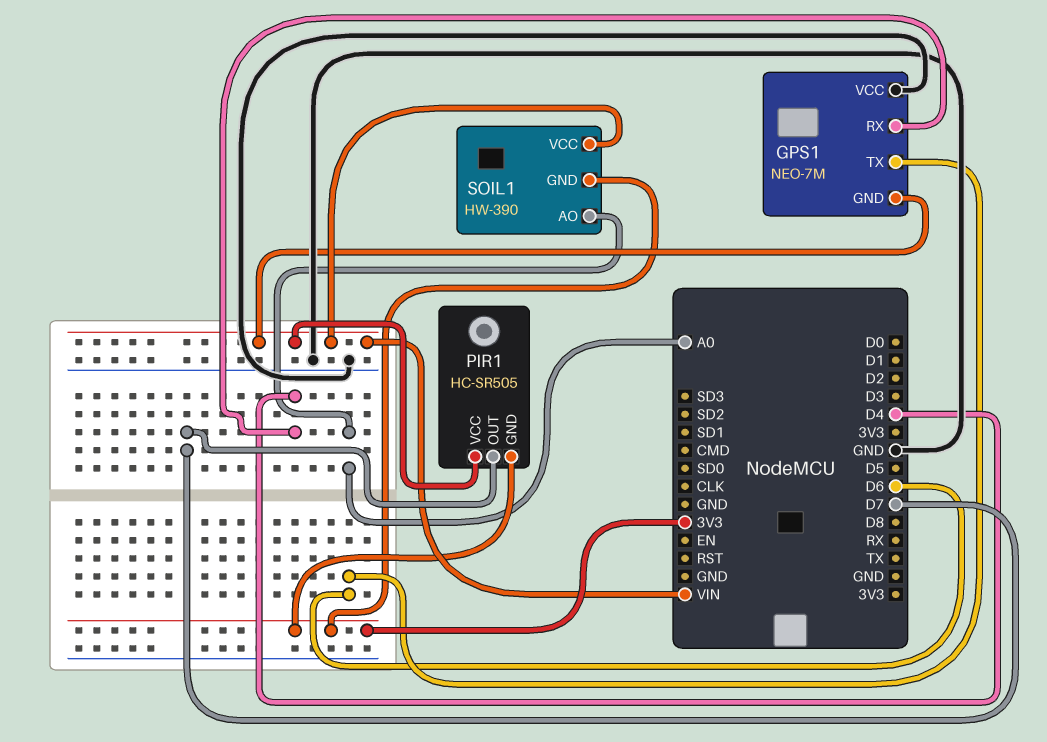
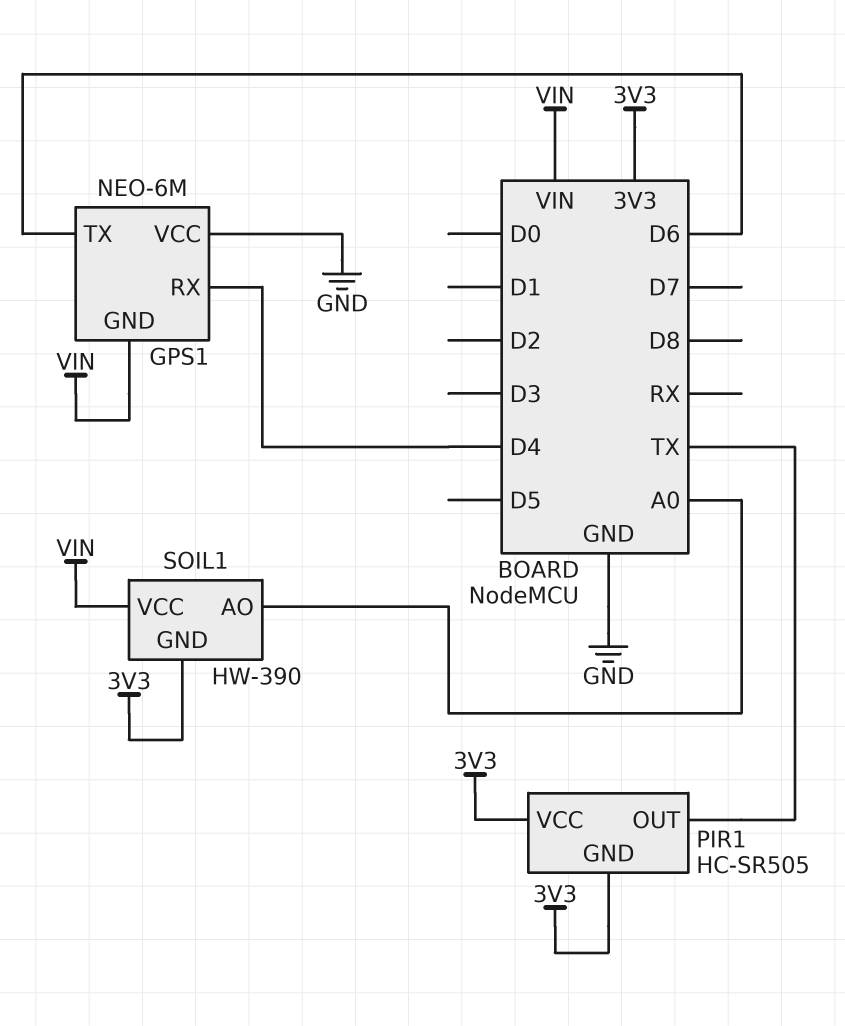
GPS1: NEO-7M -> NEO-6M
PIR1 pin OUT: D7 -> TX
PIR1 pin VCC: VIN -> 3V3

